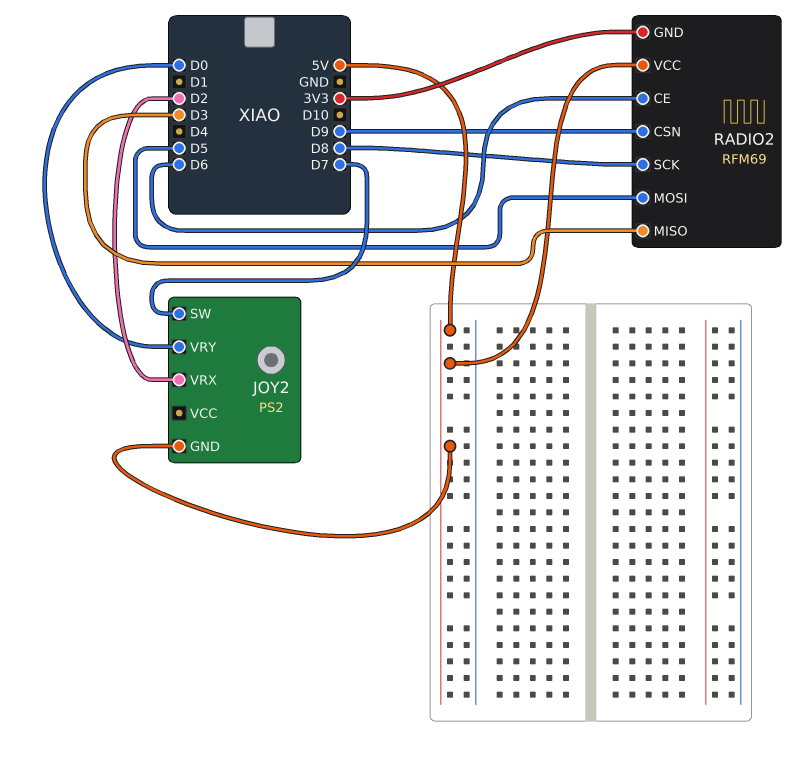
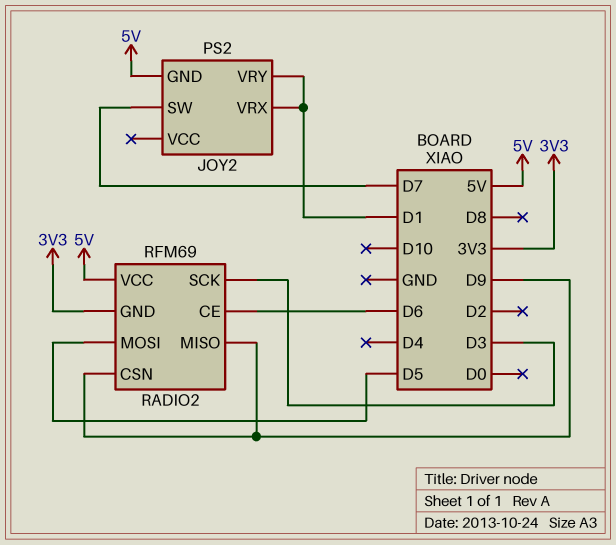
JOY2 pin VRX: D2 -> D1
JOY2 pin VRY: D0 -> D1
RADIO2 pin MISO: D3 -> D9
RADIO2 pin SCK: D8 -> D3

